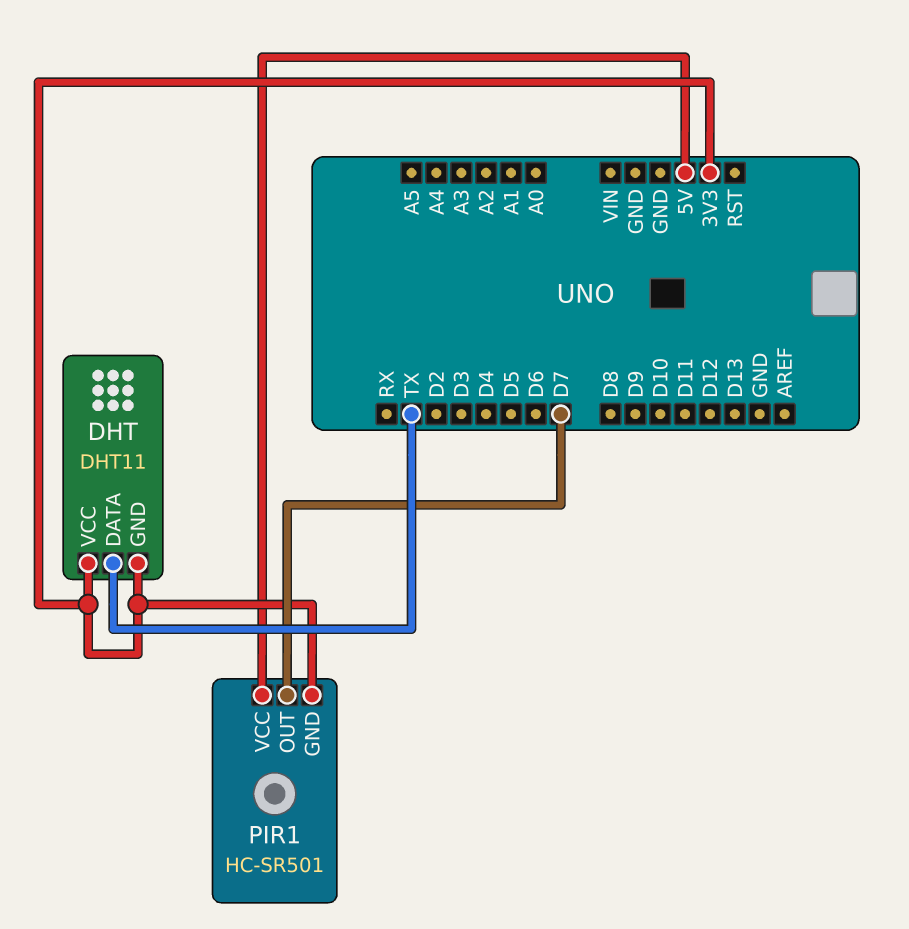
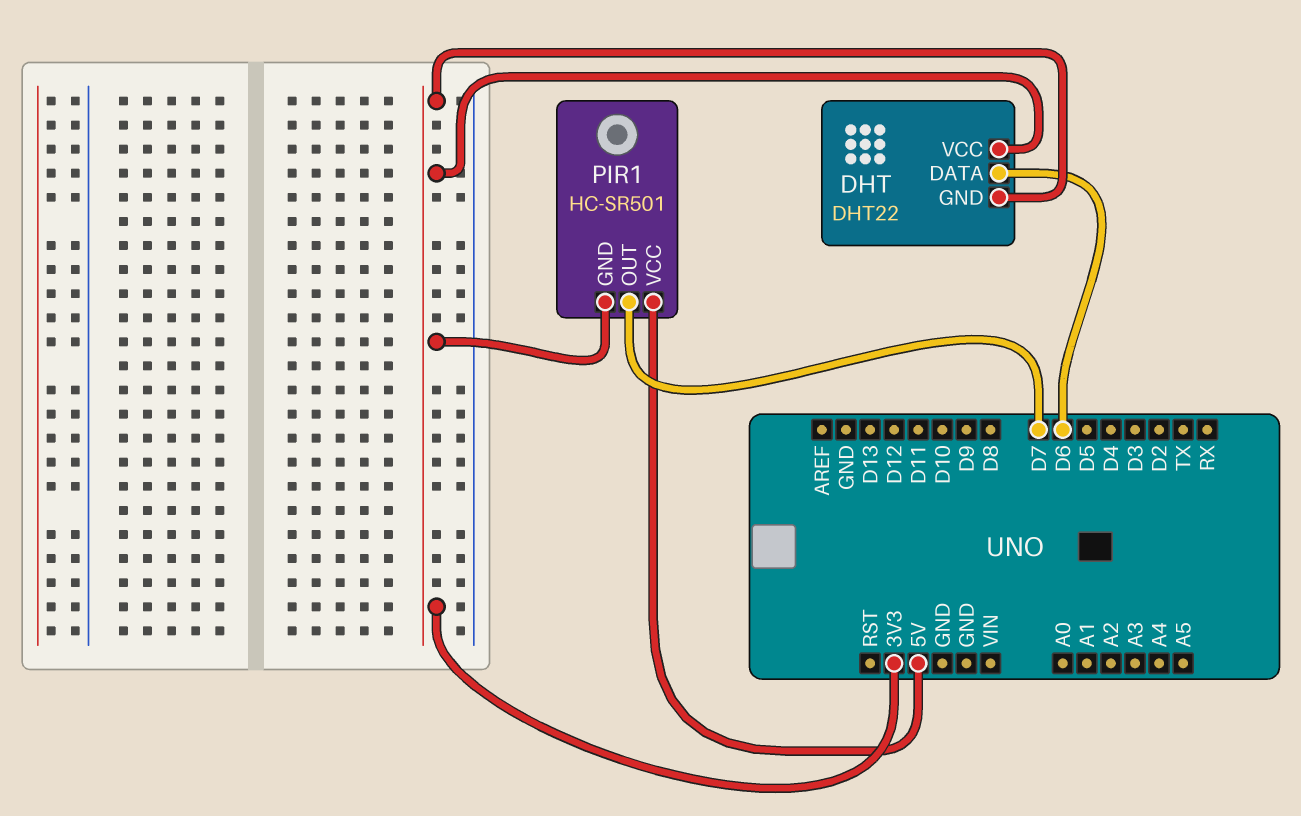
DHT: DHT11 -> DHT22
DHT pin DATA: TX -> D6

